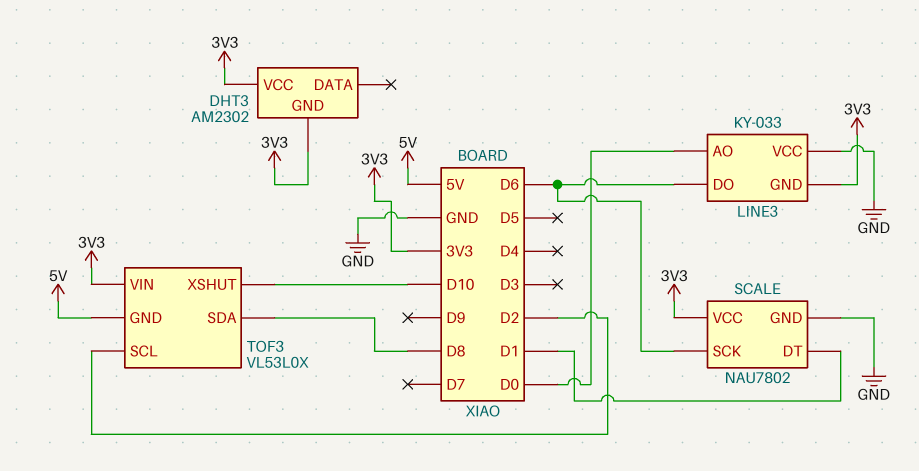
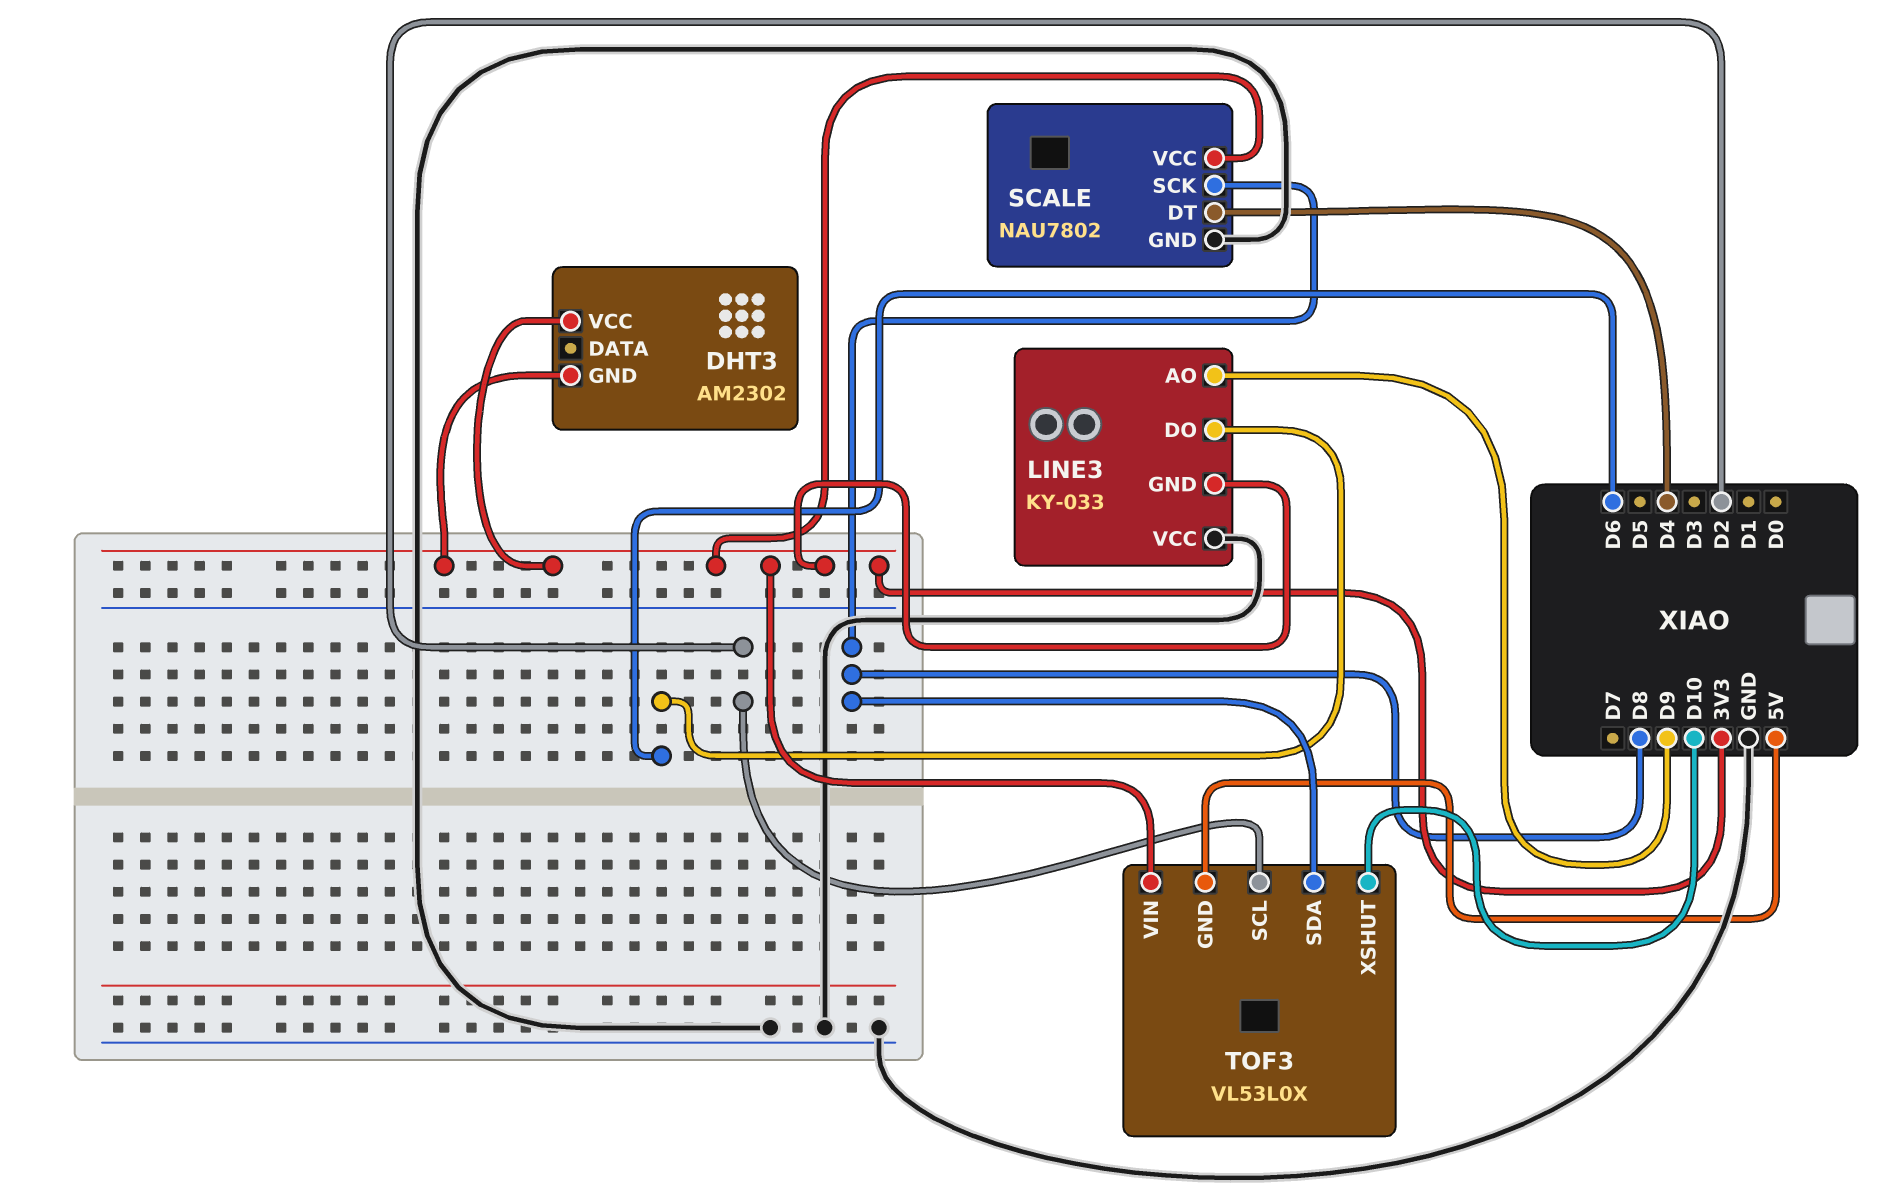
LINE3 pin AO: D0 -> D9
SCALE pin DT: D1 -> D4
SCALE pin SCK: D6 -> D8

